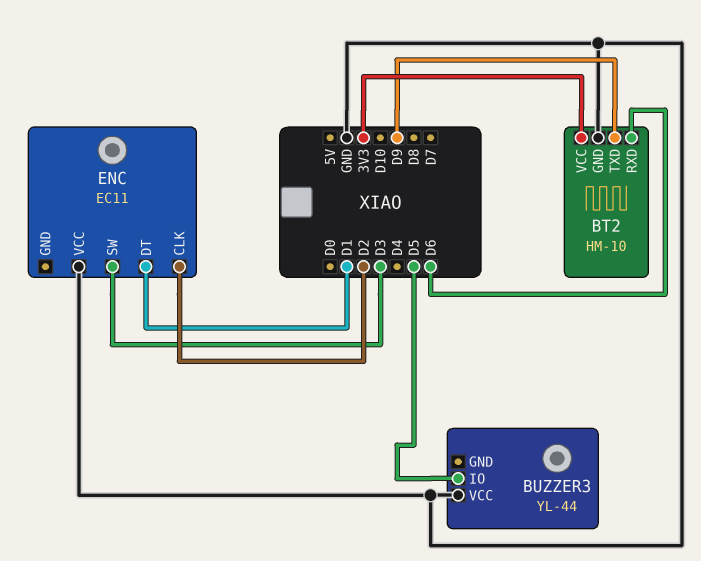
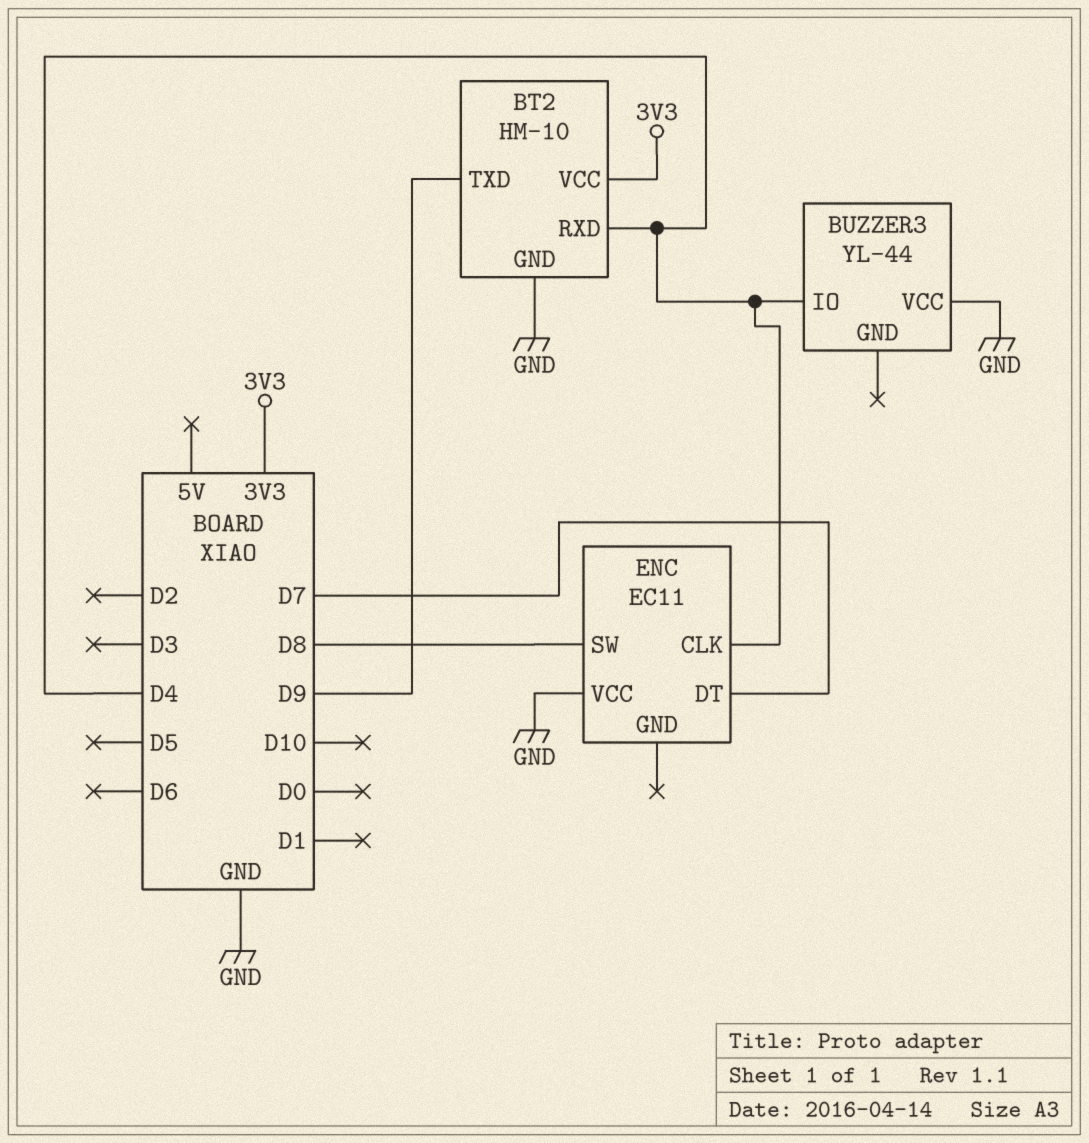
BT2 pin RXD: D6 -> D4
BUZZER3 pin IO: D5 -> D4
ENC pin CLK: D2 -> D4
ENC pin DT: D1 -> D7
ENC pin SW: D3 -> D8

